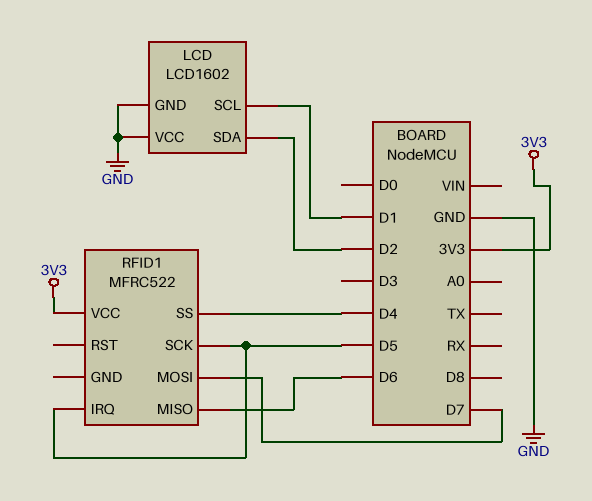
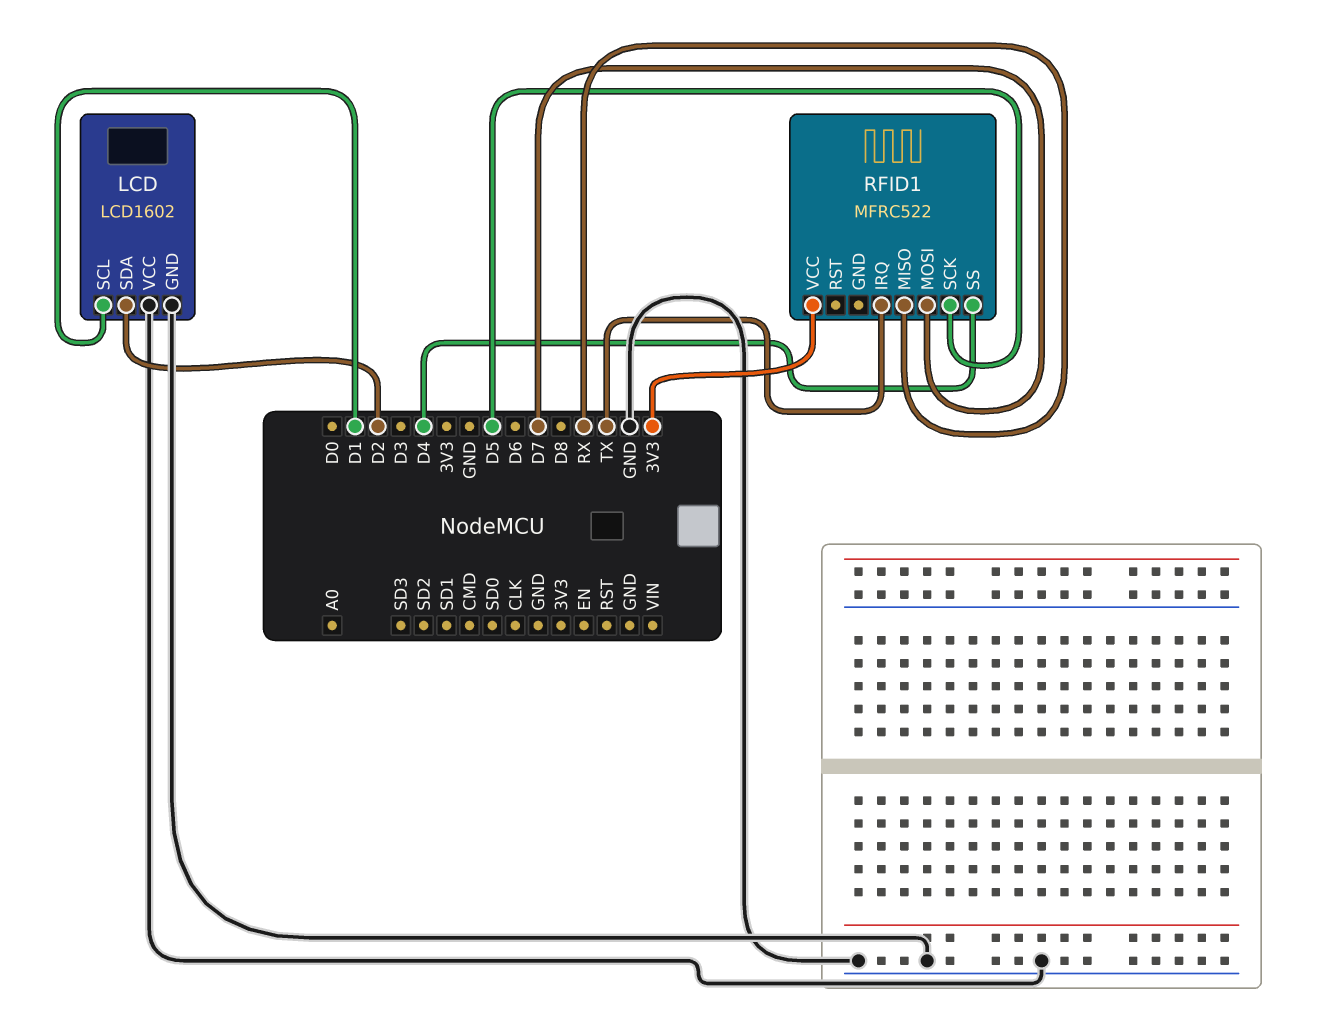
RFID1 pin IRQ: D5 -> TX
RFID1 pin MISO: D6 -> RX

